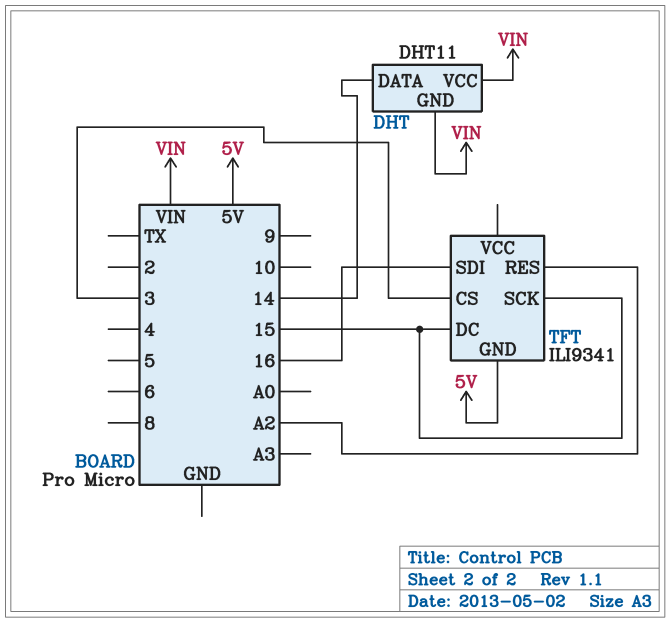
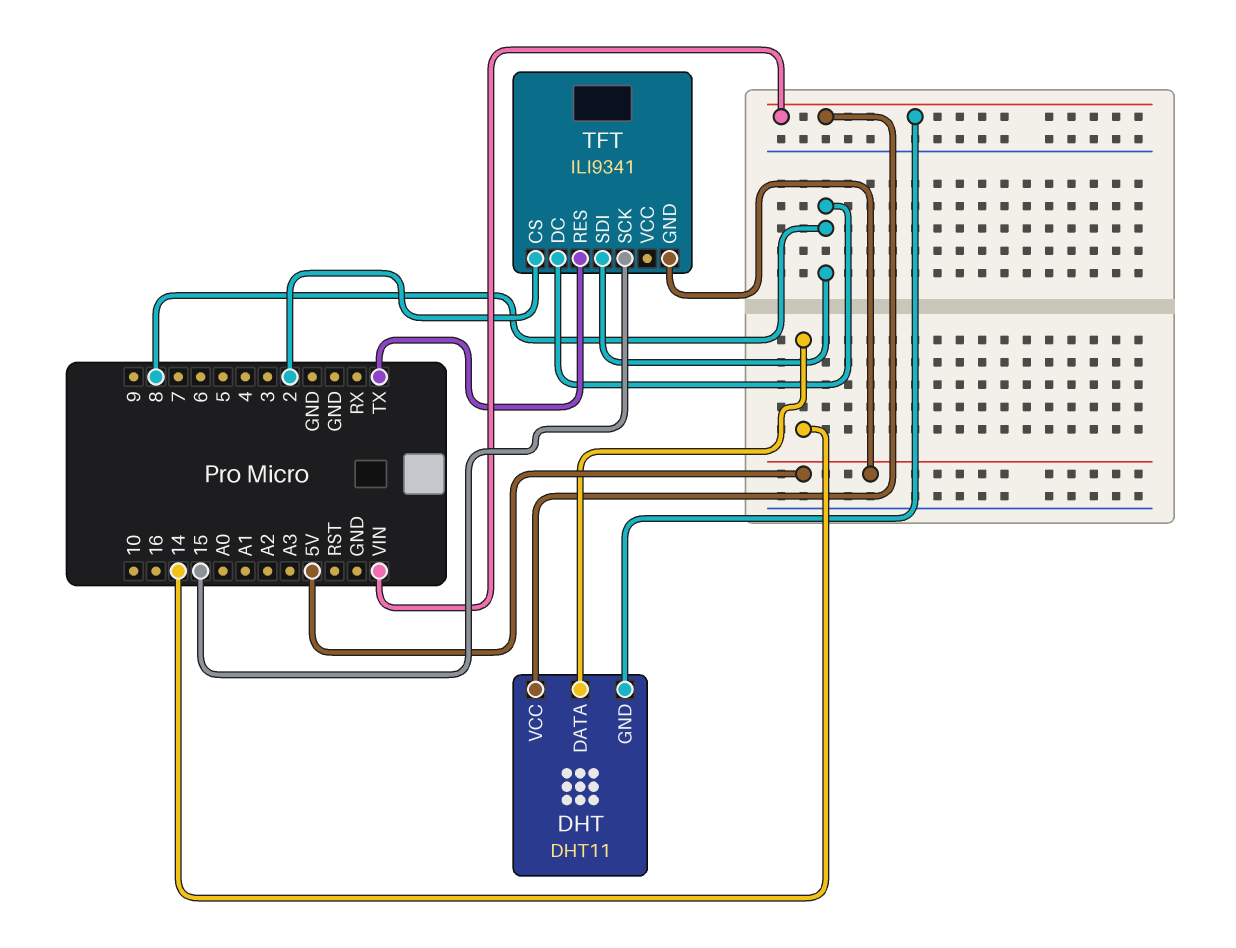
TFT pin CS: 3 -> 2
TFT pin DC: 15 -> 8
TFT pin RES: A2 -> TX
TFT pin SDI: 16 -> 8

